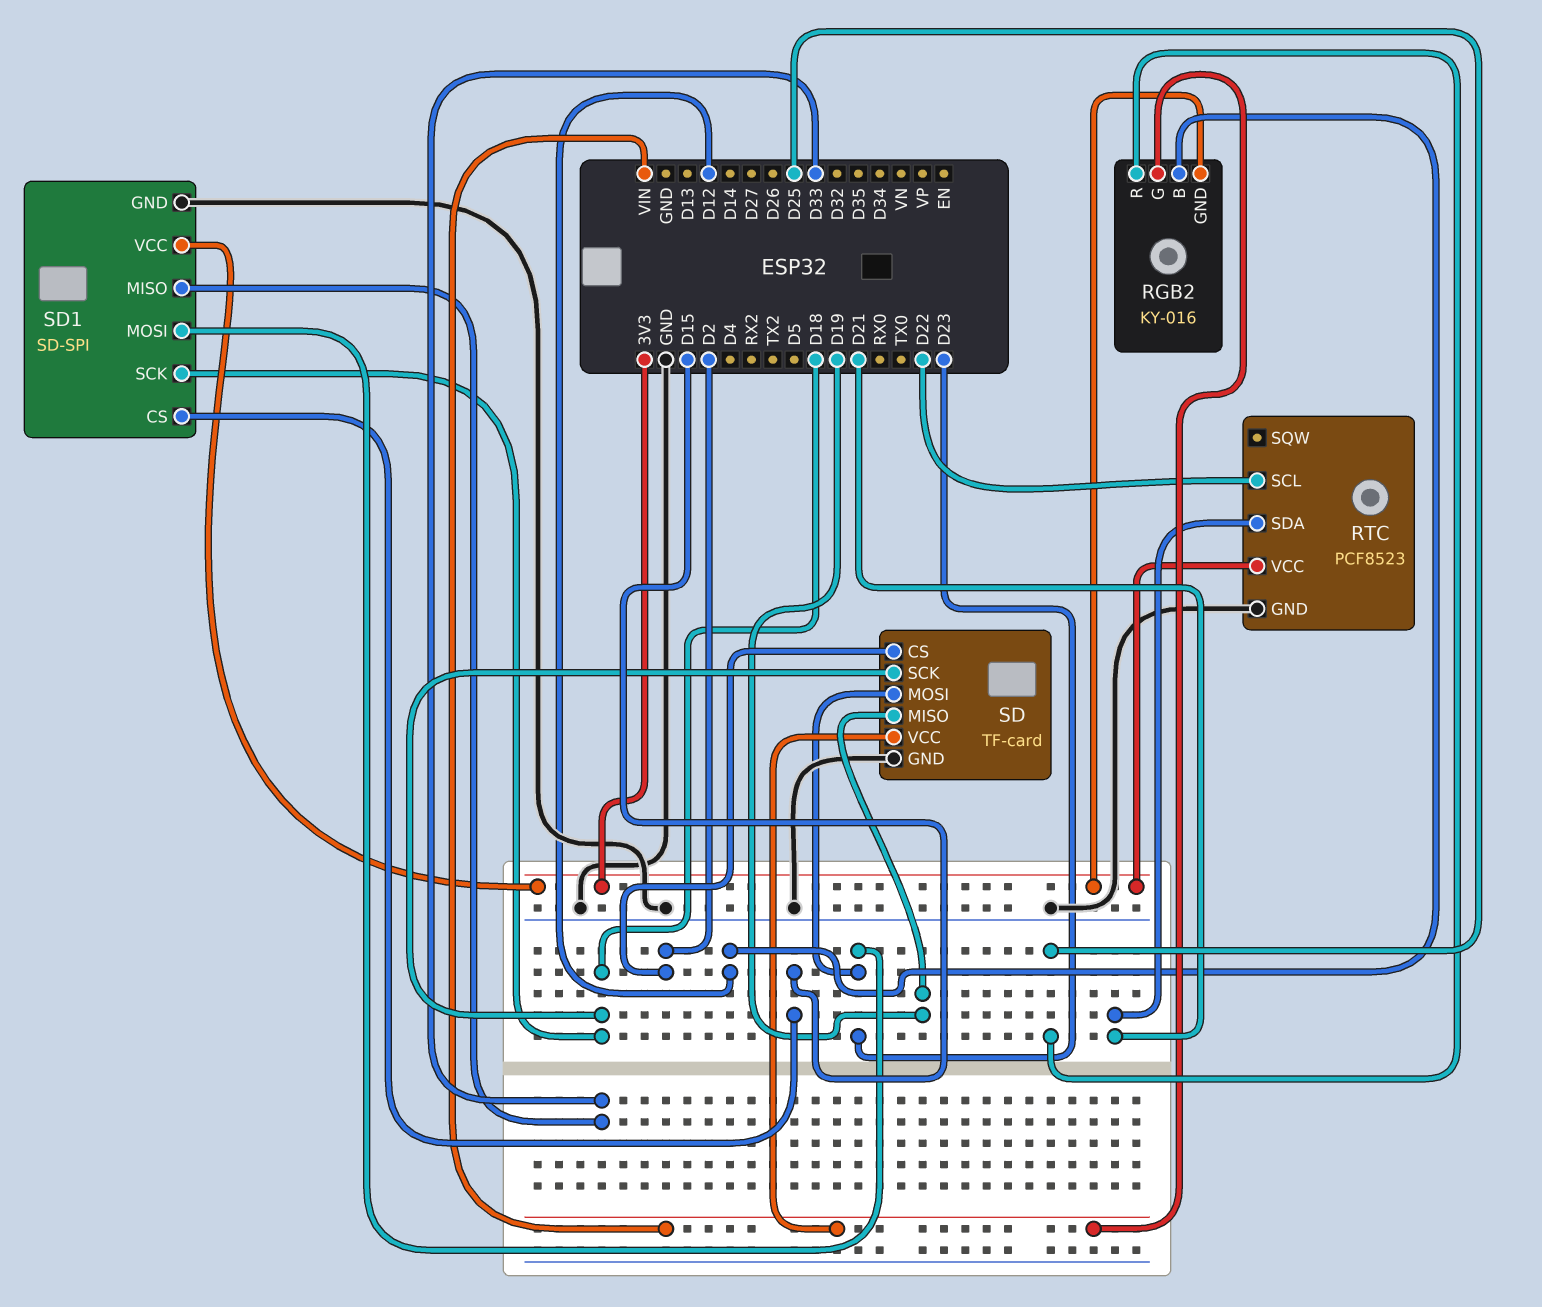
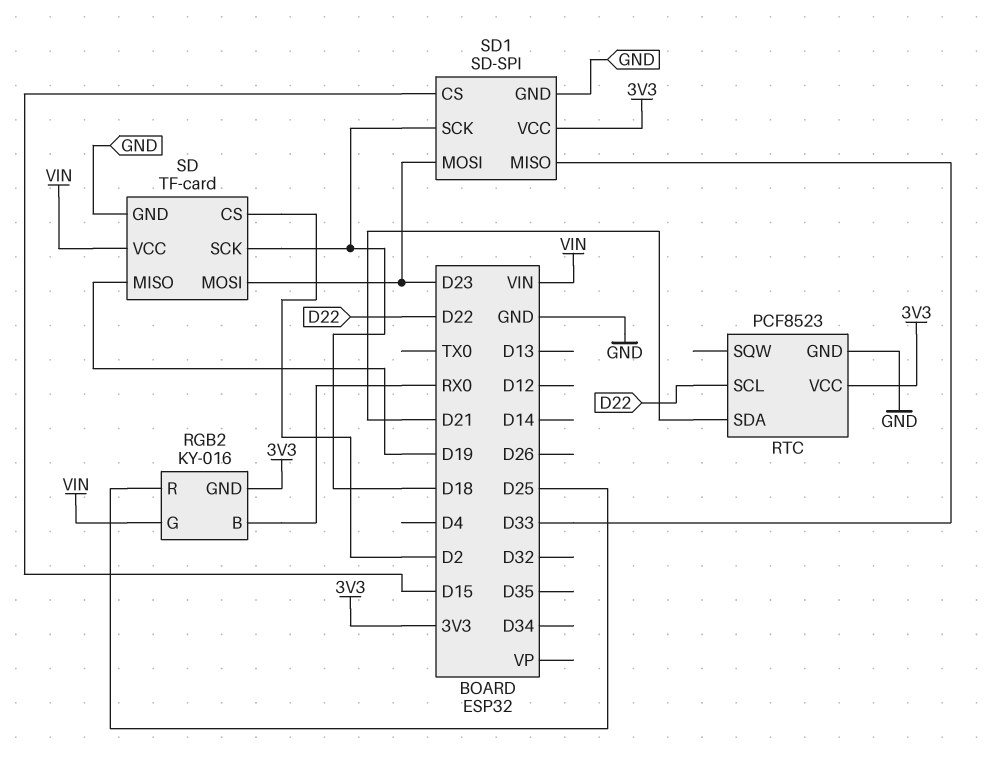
RGB2 pin B: D12 -> RX0

